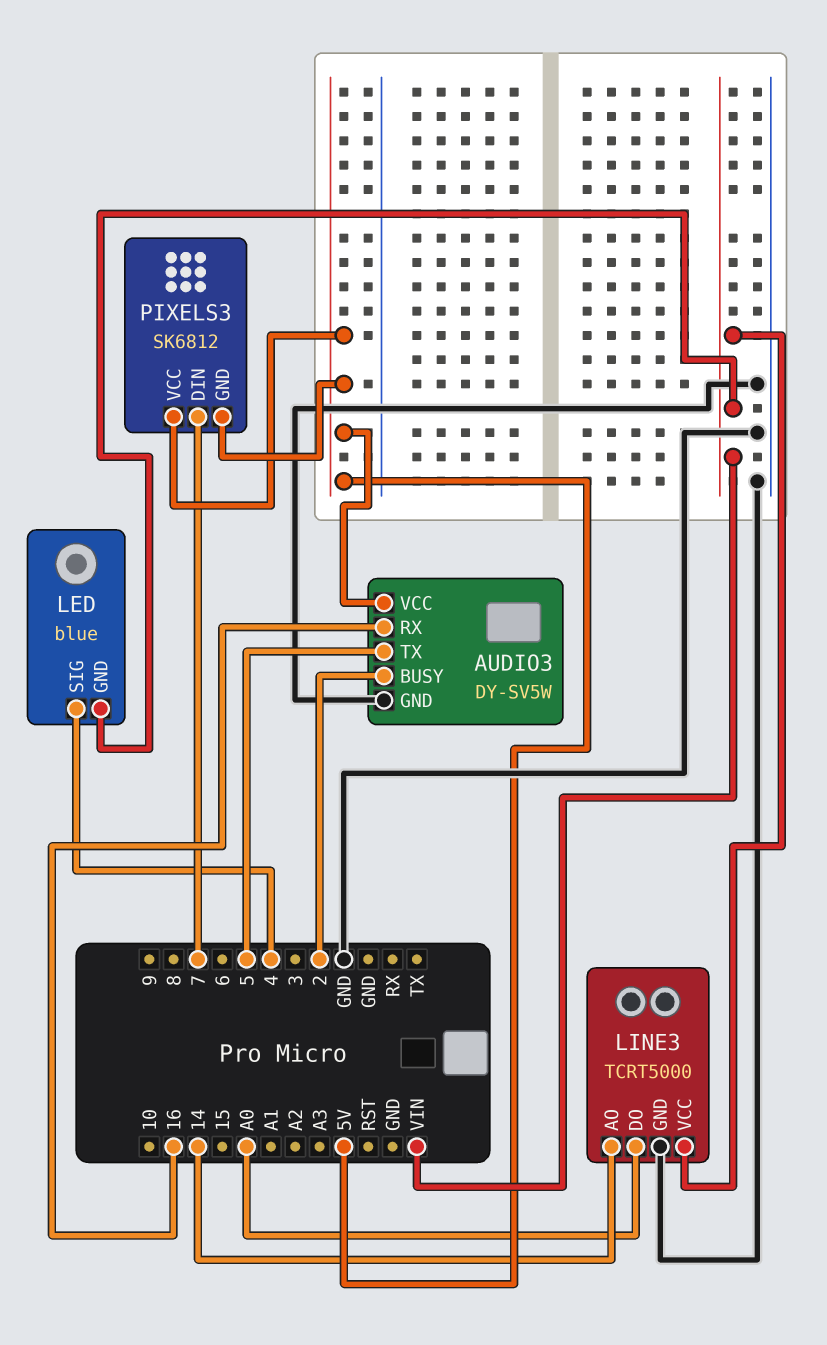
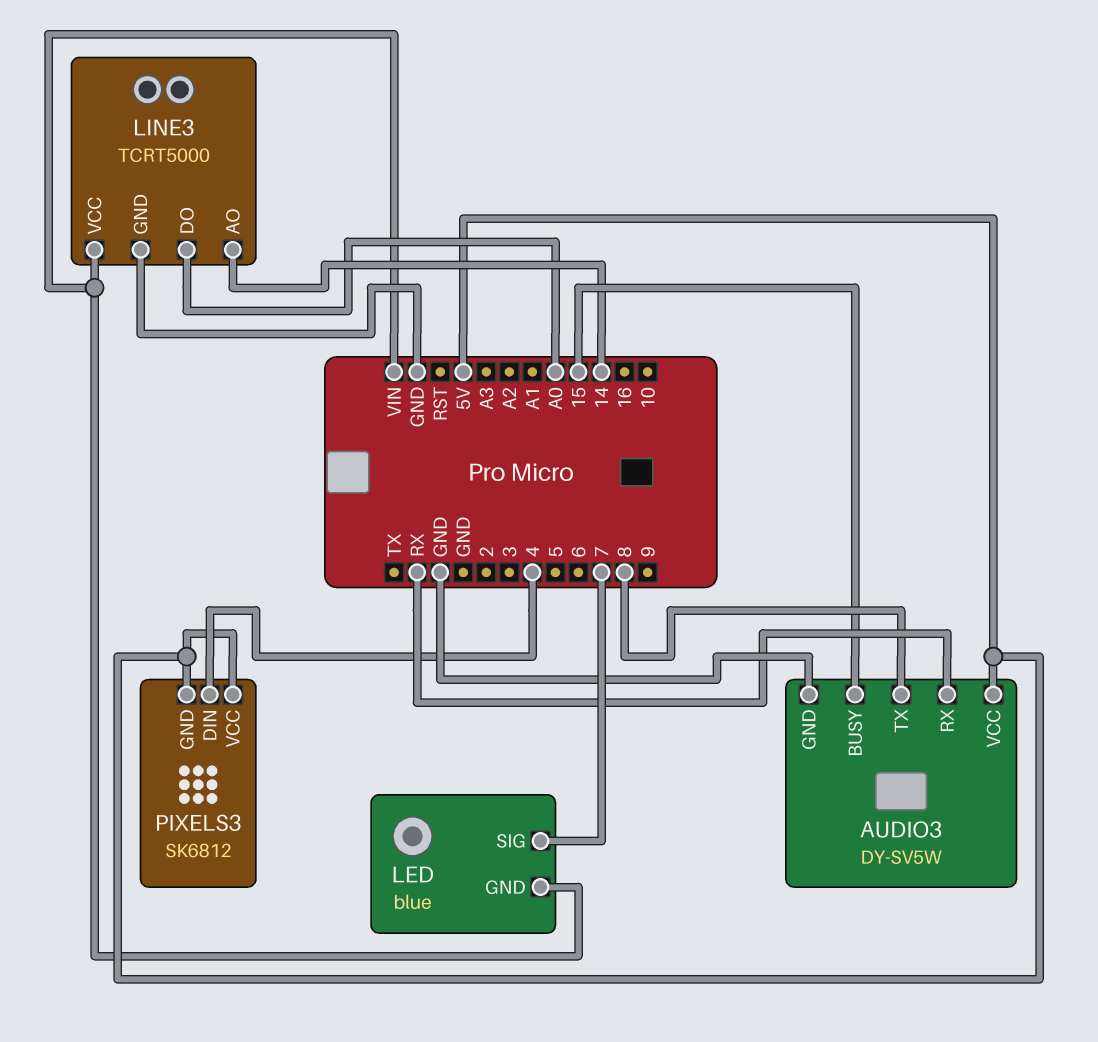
AUDIO3 pin BUSY: 2 -> 15
AUDIO3 pin RX: 16 -> RX
AUDIO3 pin TX: 5 -> 8
LED pin SIG: 4 -> 7
PIXELS3 pin DIN: 7 -> 4

